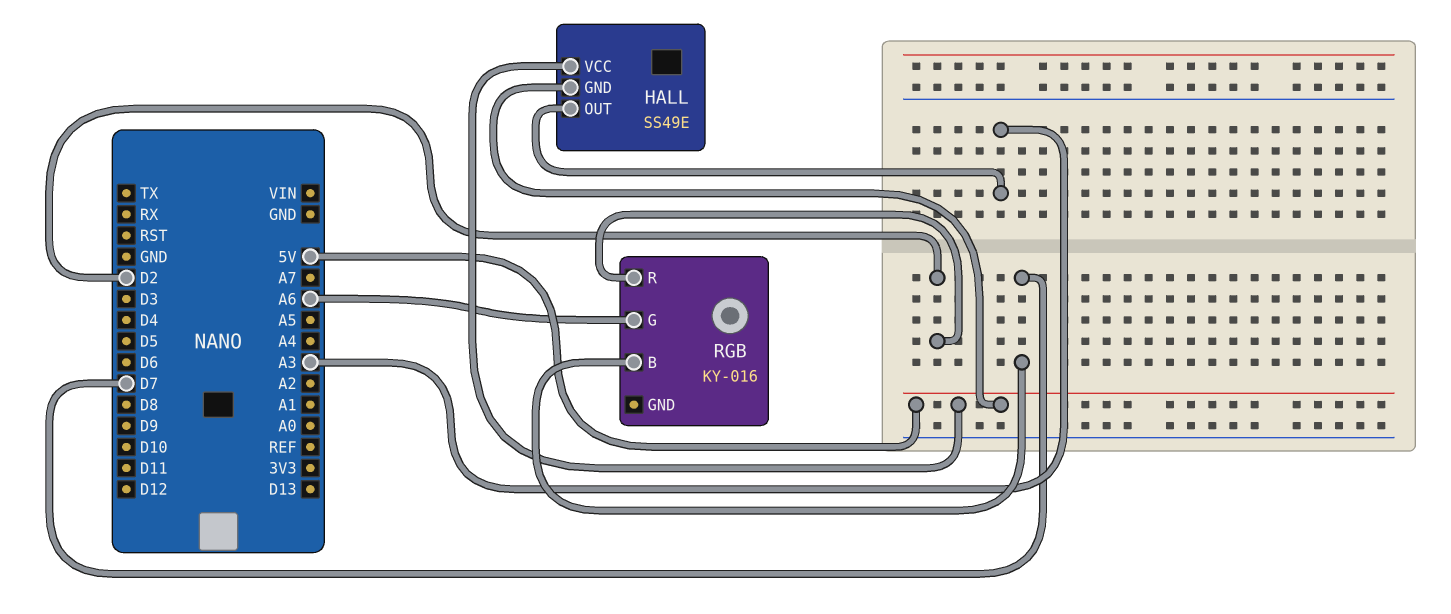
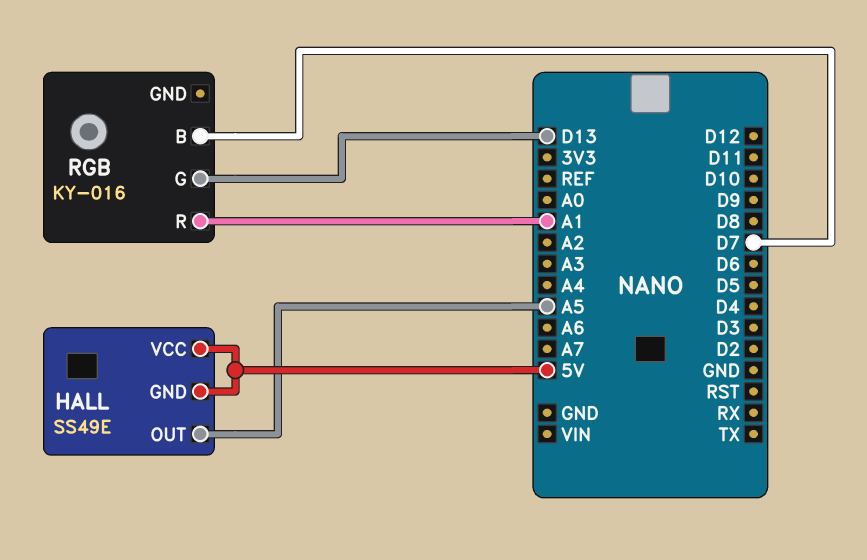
HALL pin OUT: A3 -> A5
RGB pin G: A6 -> D13
RGB pin R: D2 -> A1

